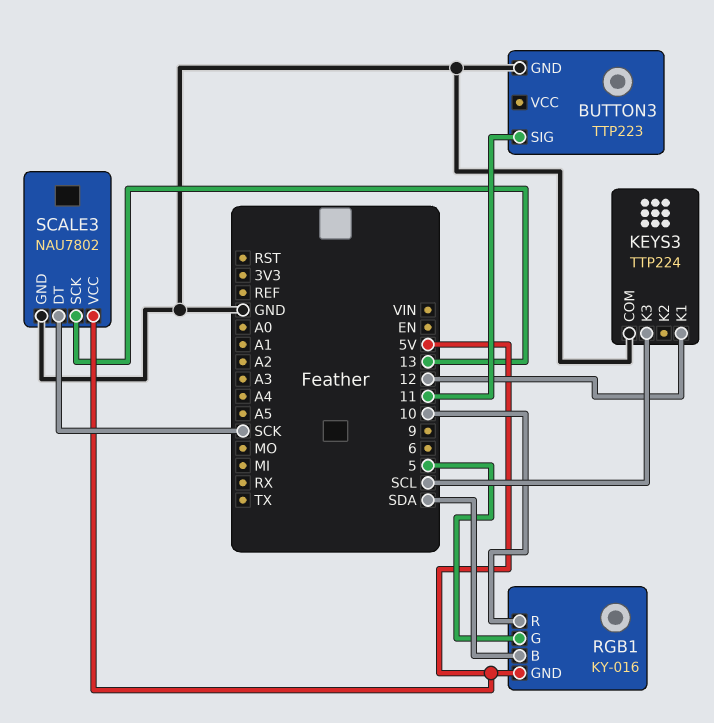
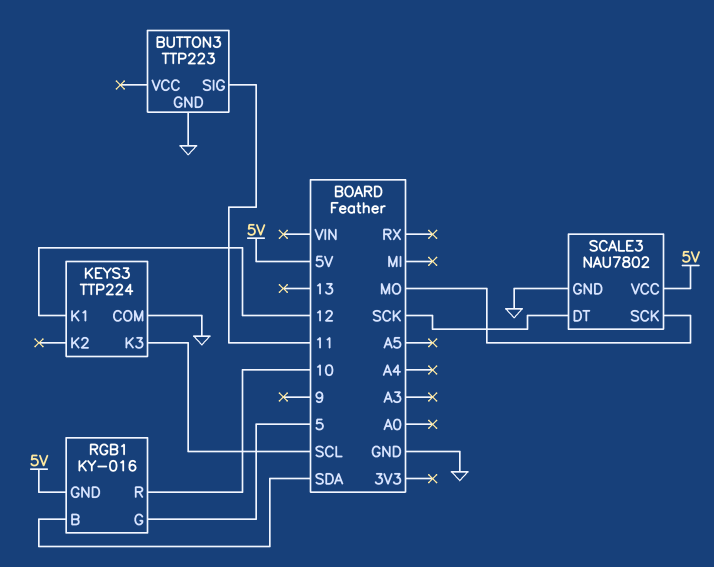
SCALE3 pin SCK: 13 -> MO

